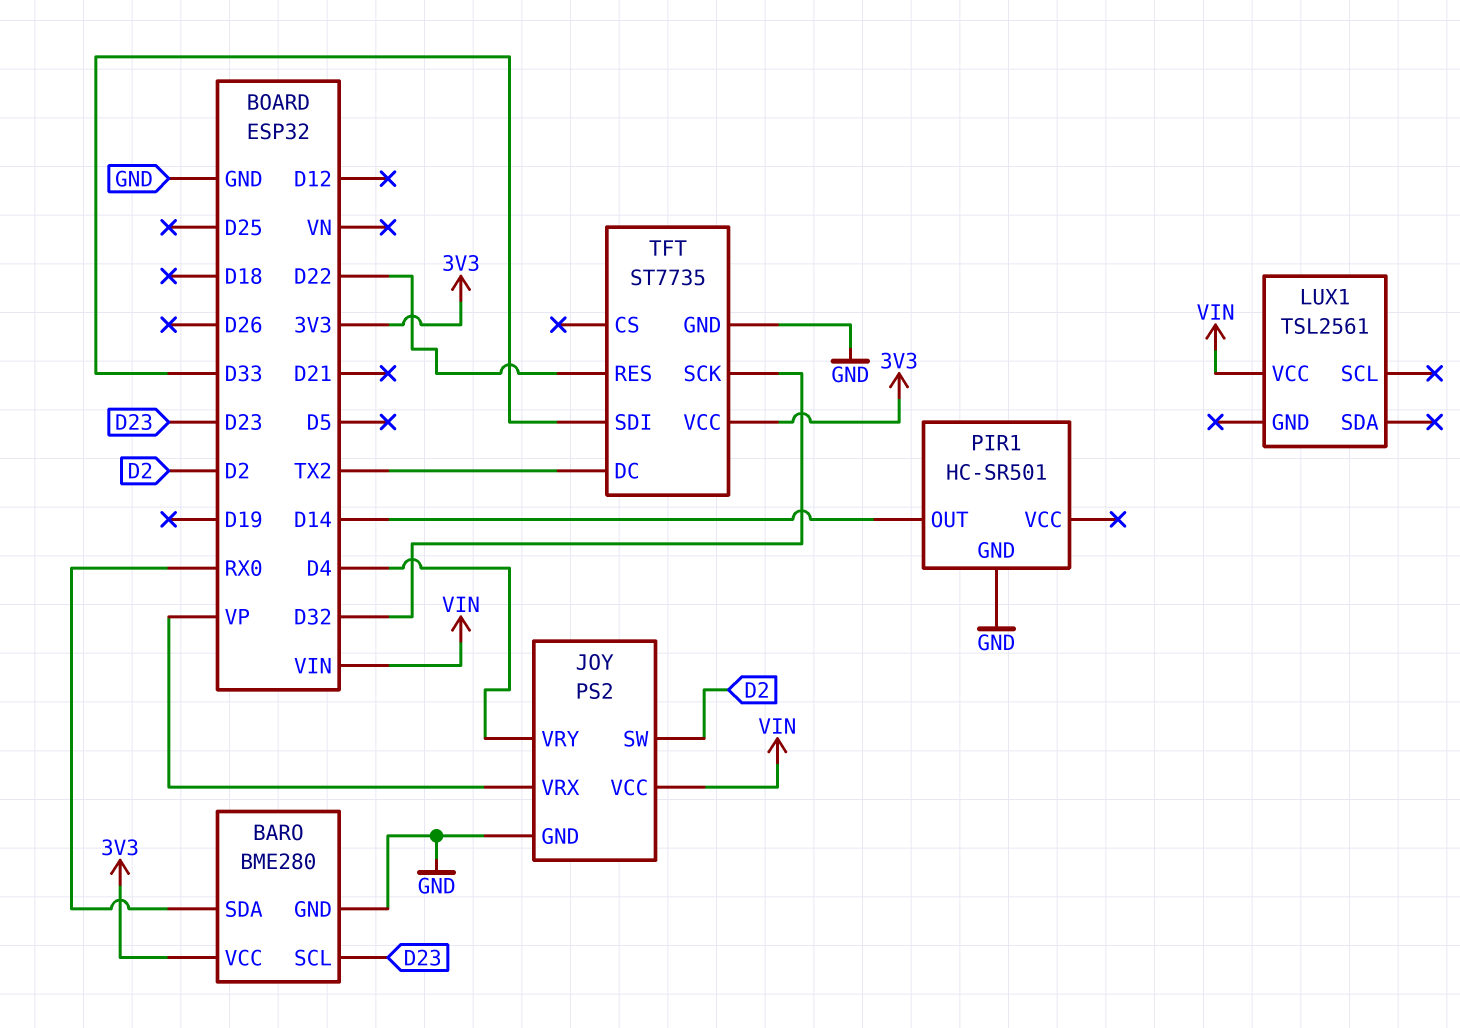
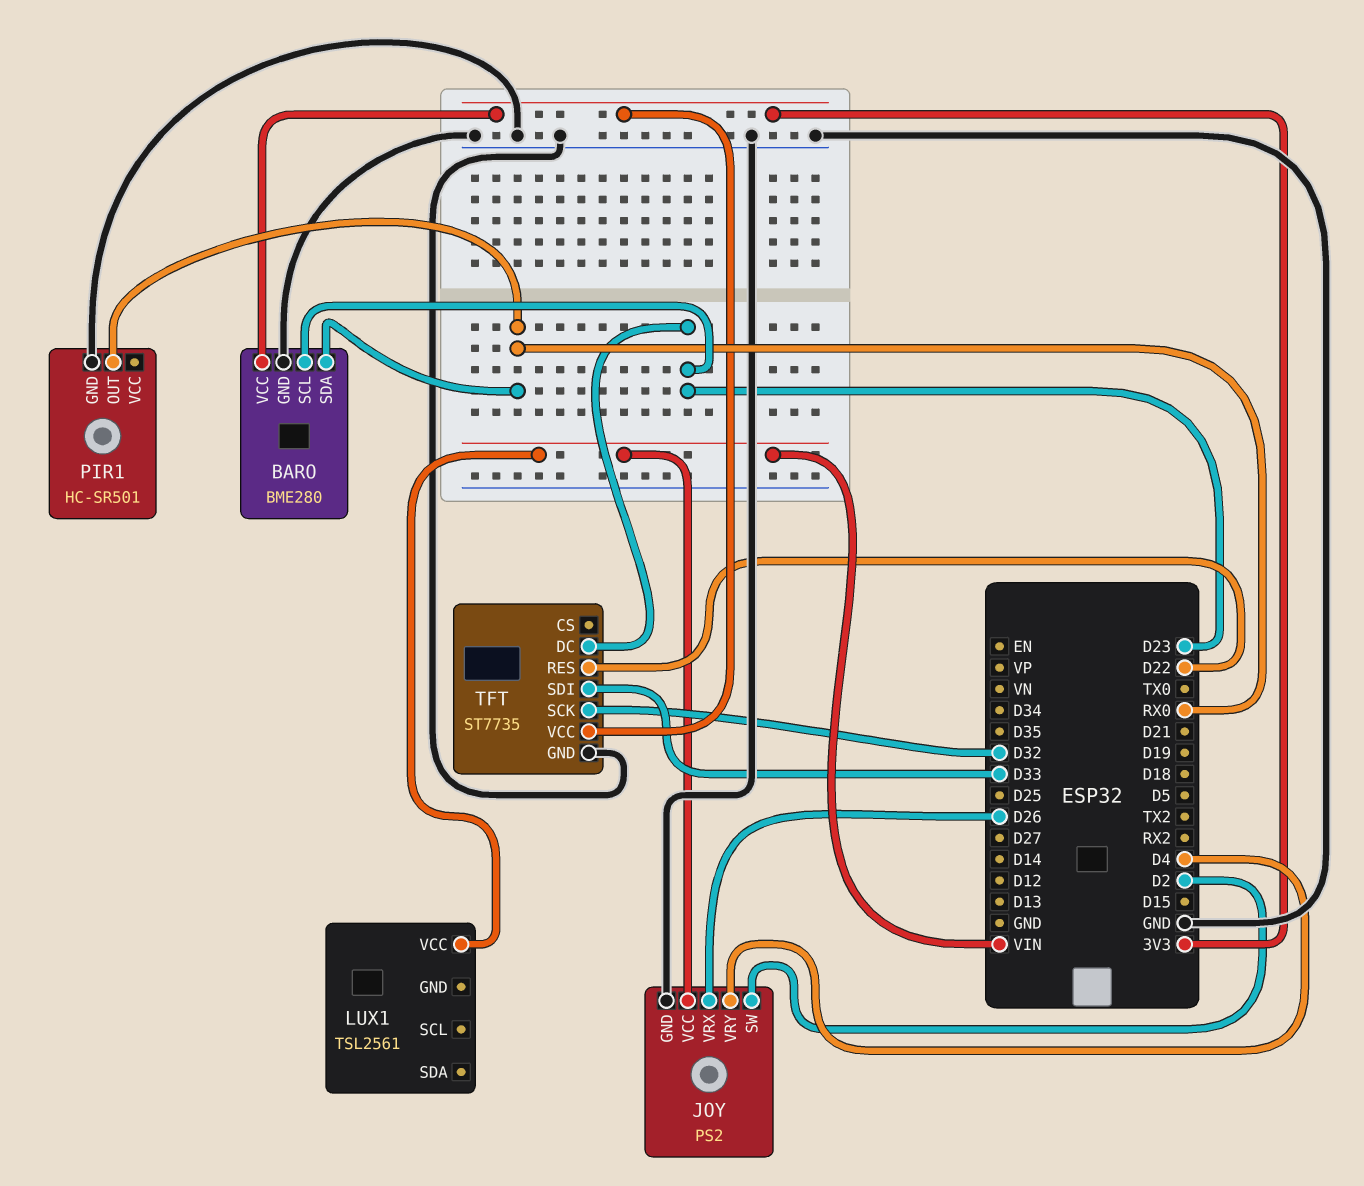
JOY pin VRX: VP -> D26
PIR1 pin OUT: D14 -> RX0
TFT pin DC: TX2 -> D23

